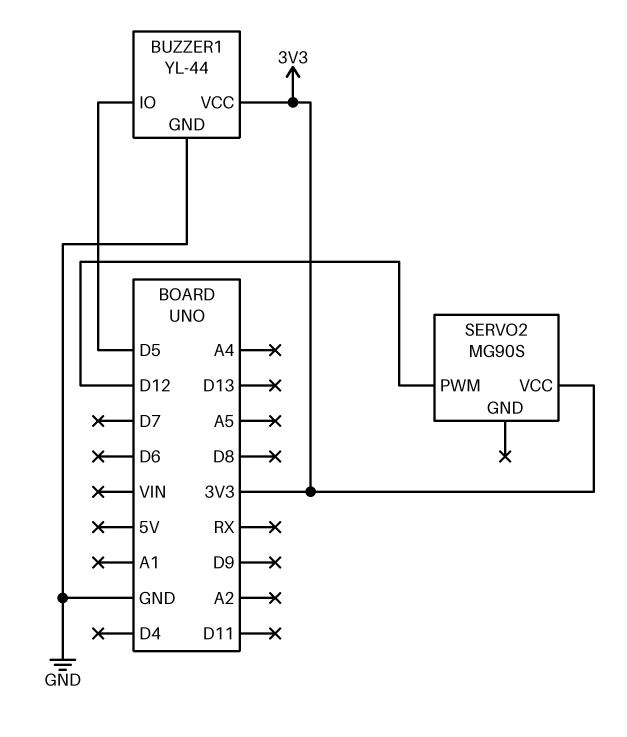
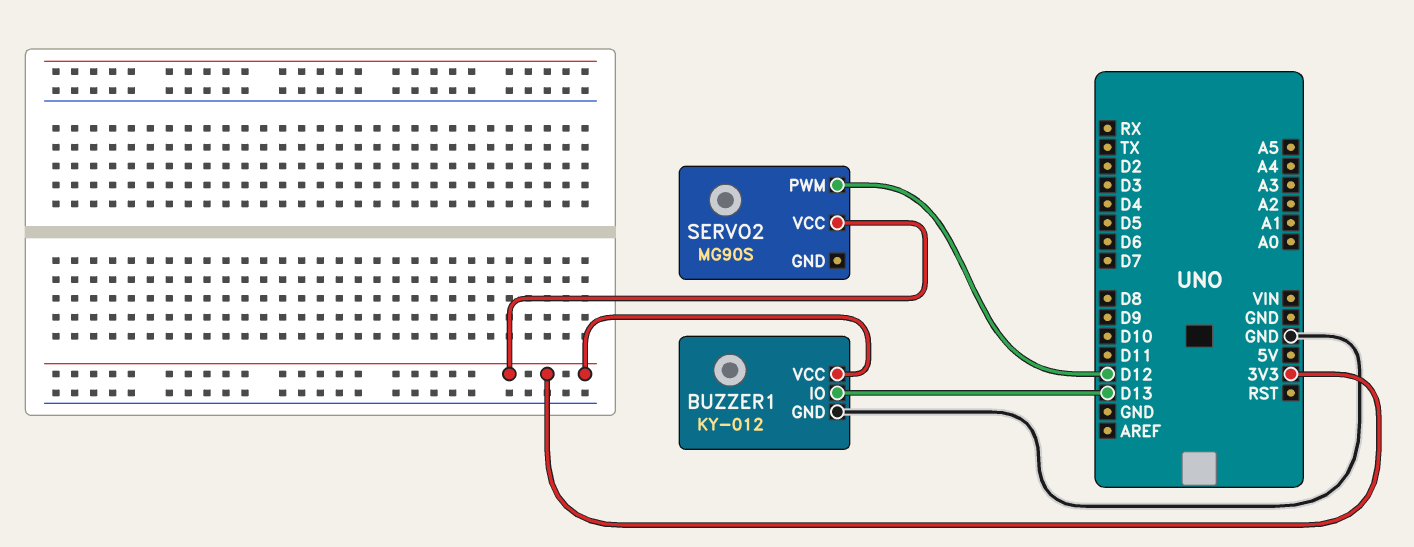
BUZZER1: YL-44 -> KY-012
BUZZER1 pin IO: D5 -> D13

